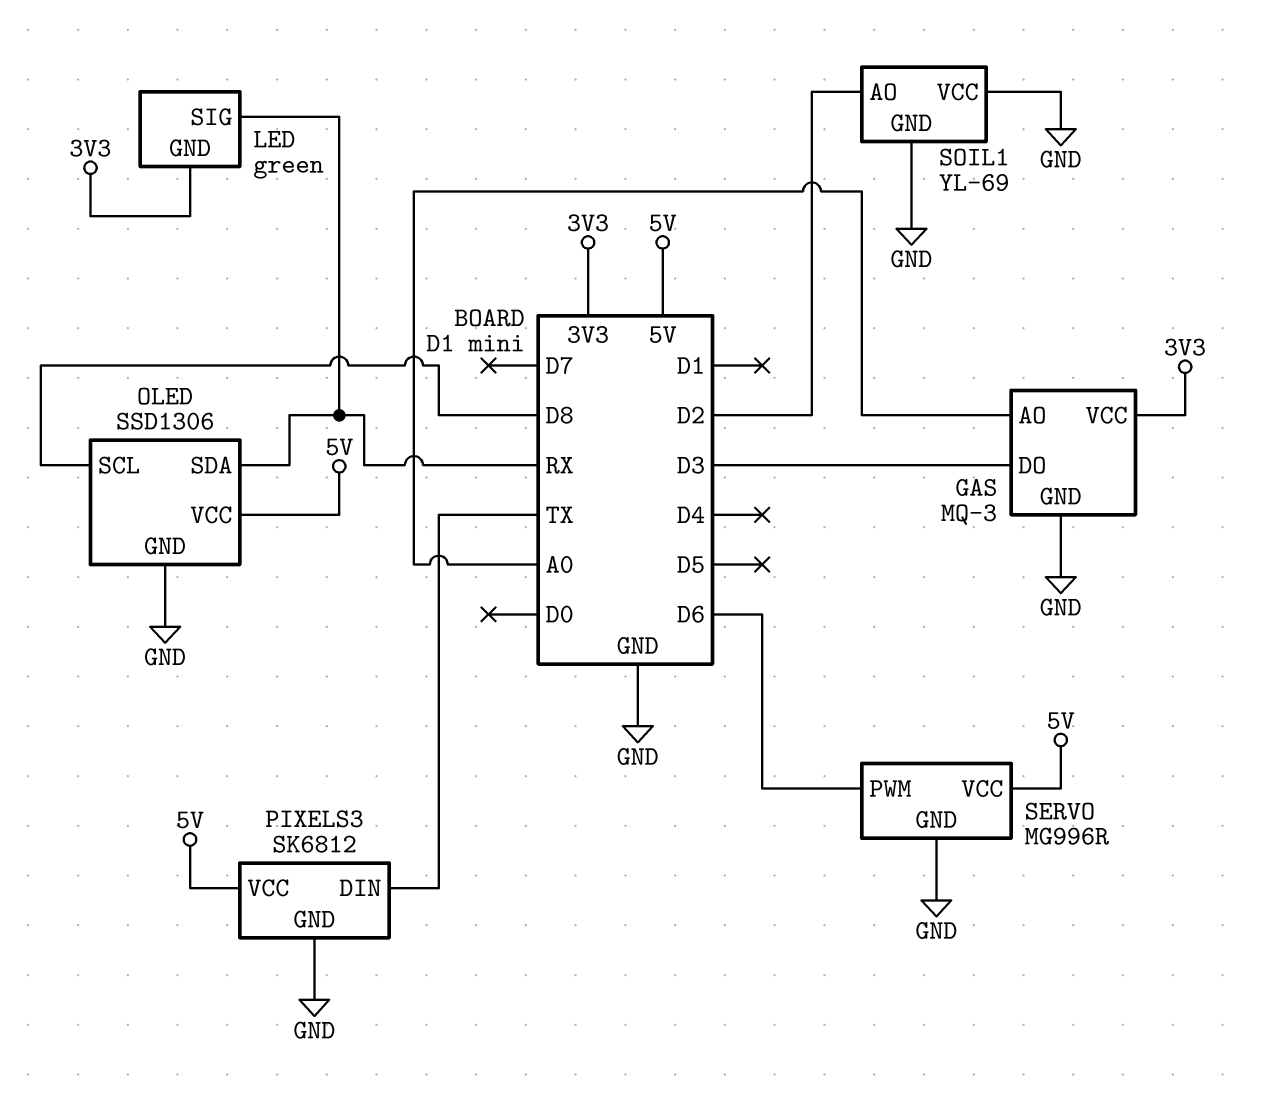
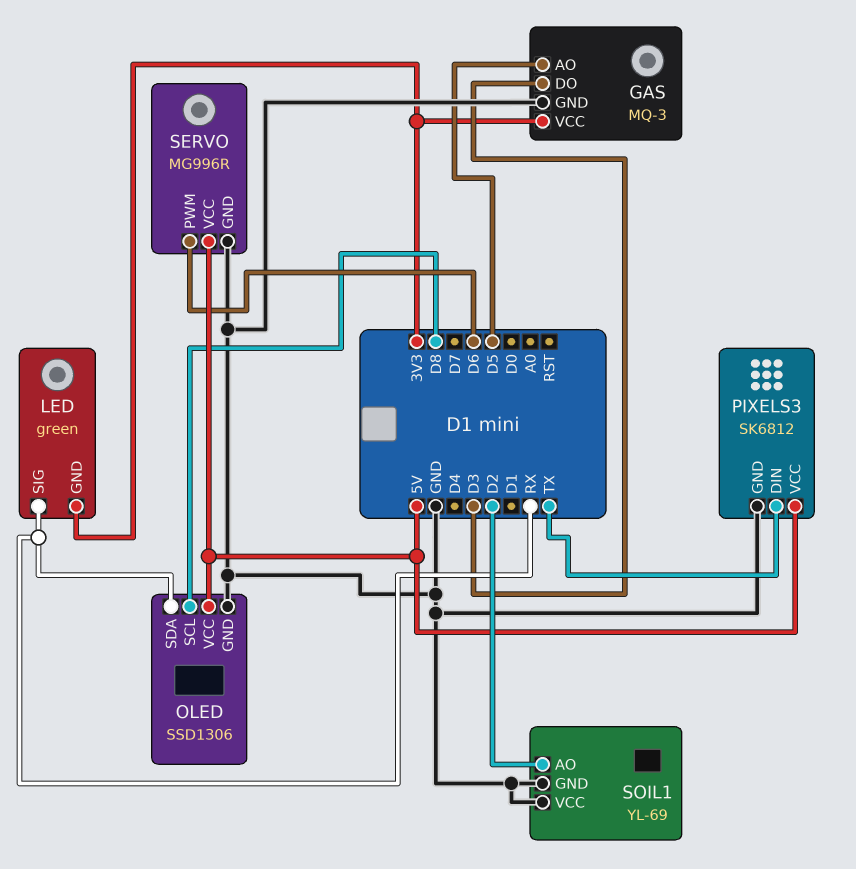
GAS pin AO: A0 -> D5

